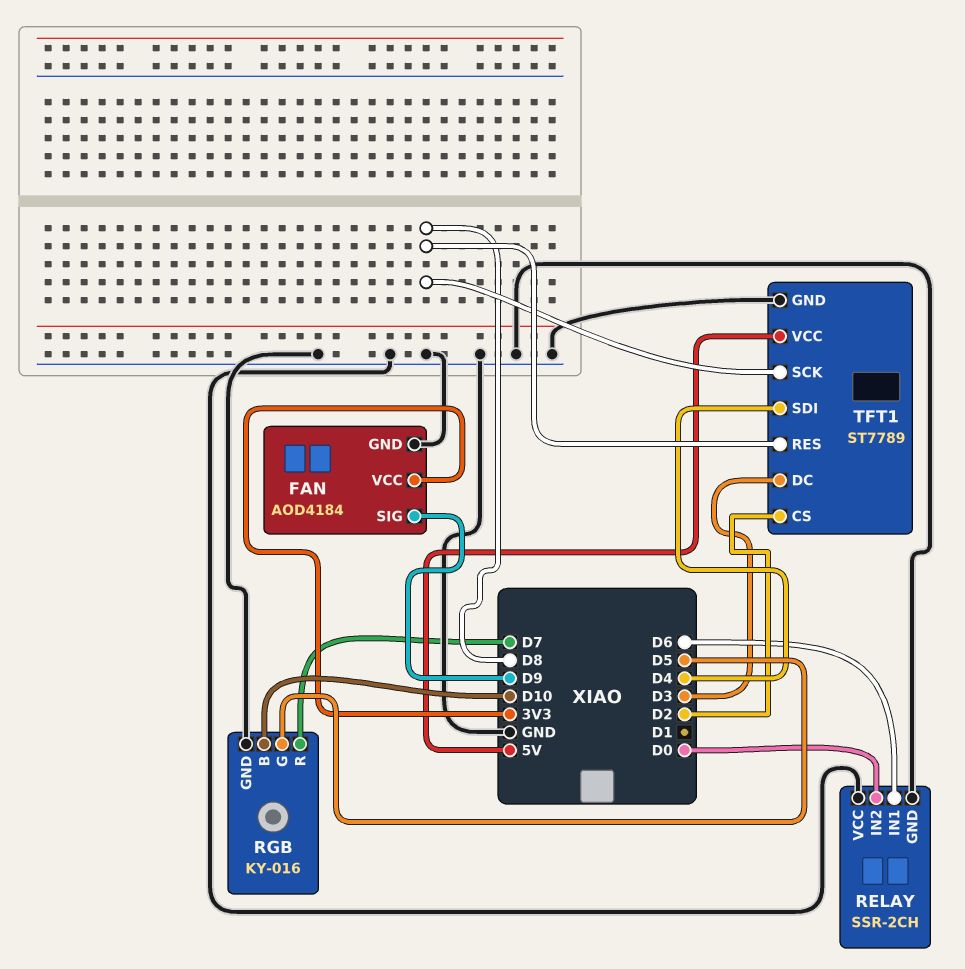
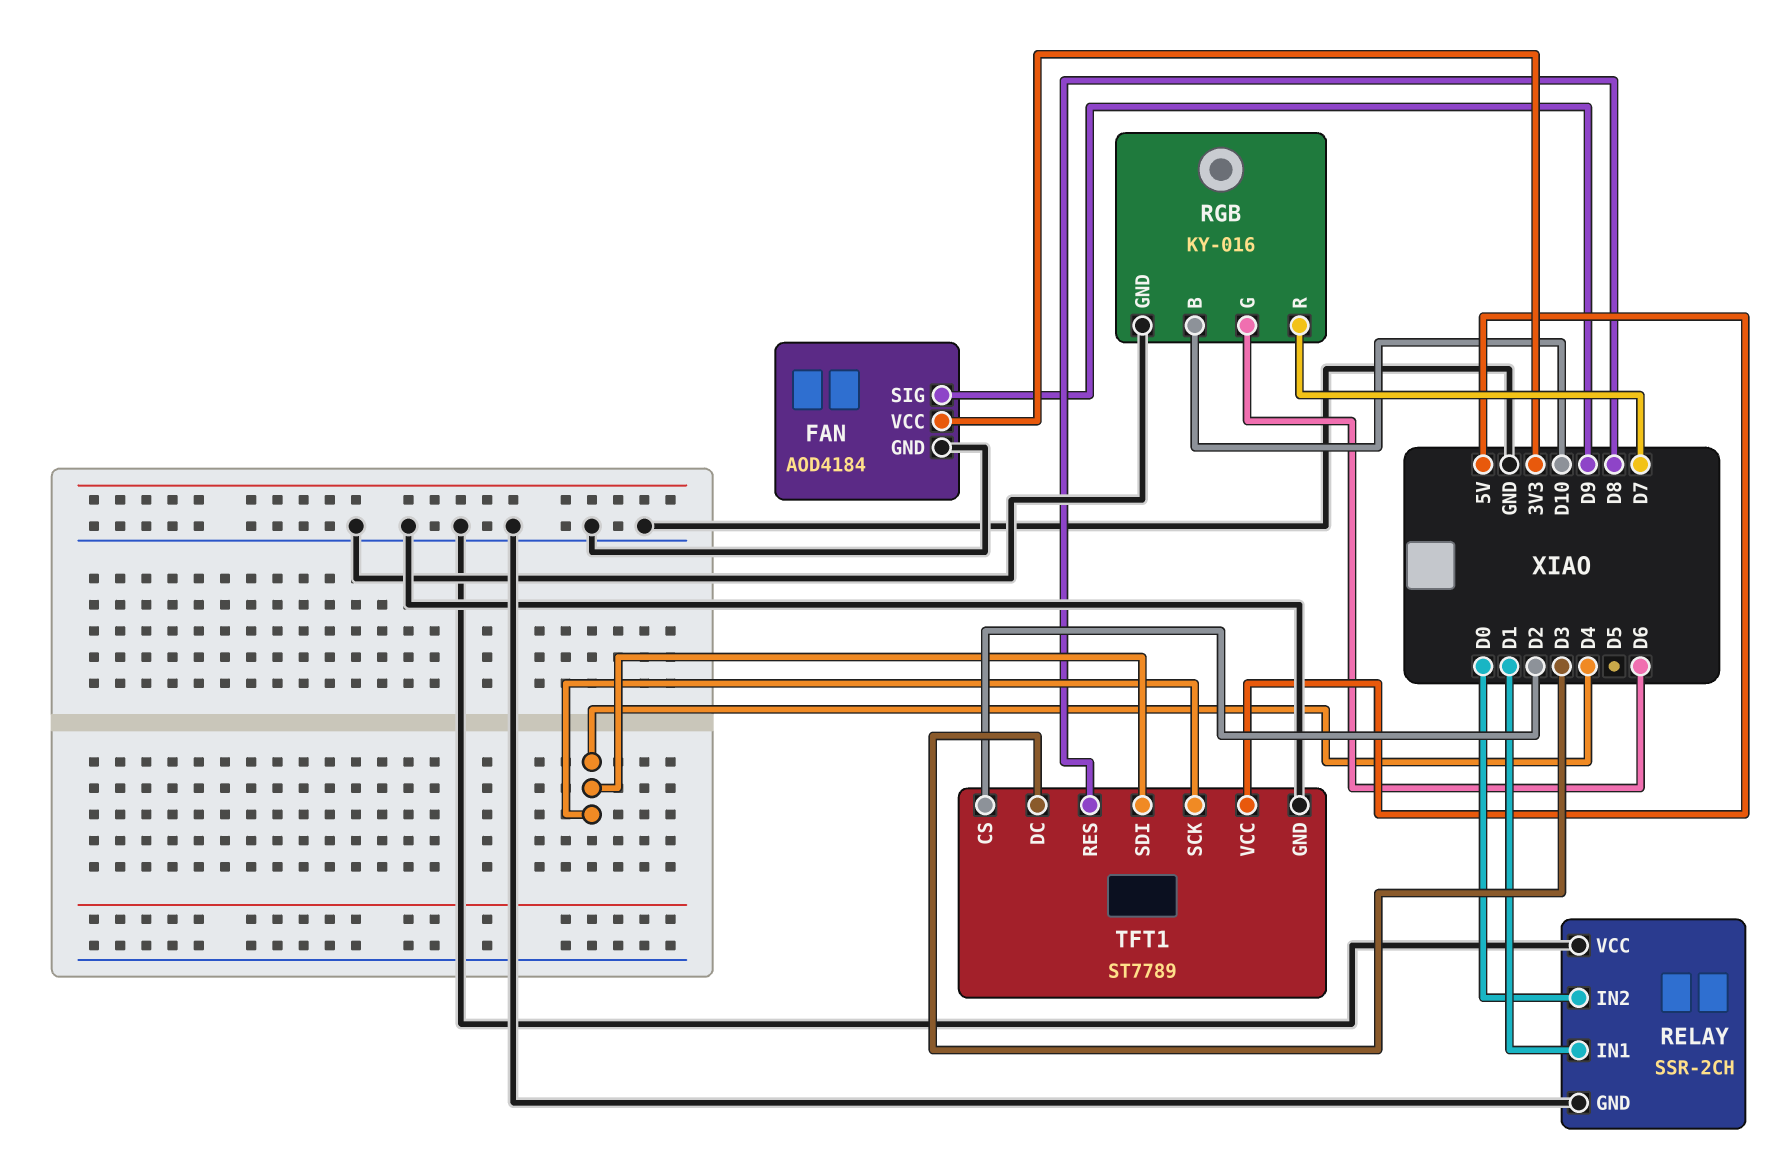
RELAY pin IN1: D6 -> D1
RGB pin G: D5 -> D6
TFT1 pin SCK: D8 -> D4

